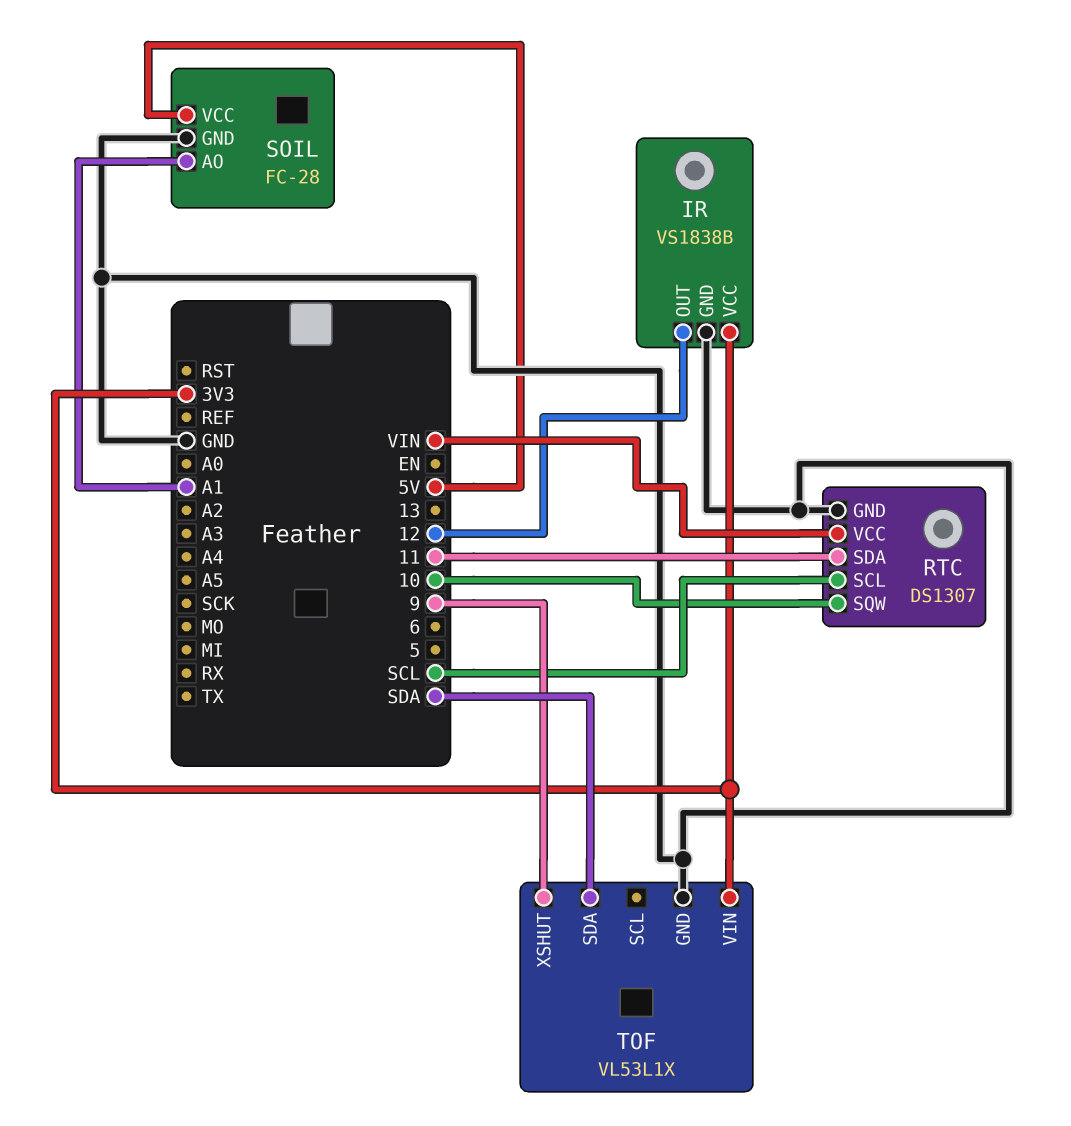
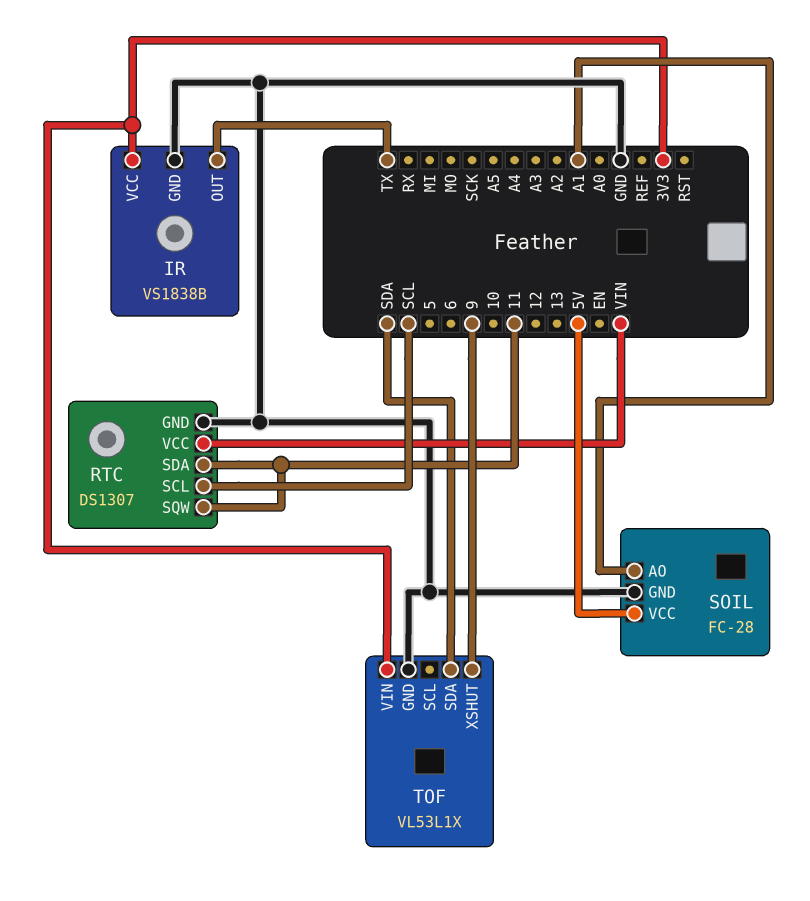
IR pin OUT: 12 -> TX
RTC pin SQW: 10 -> 11

